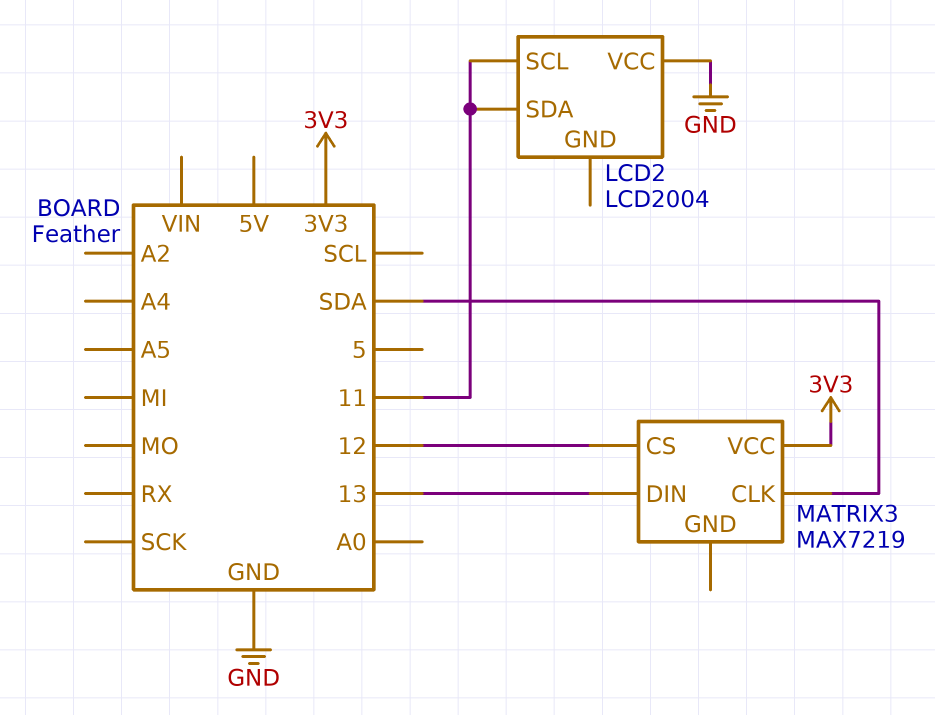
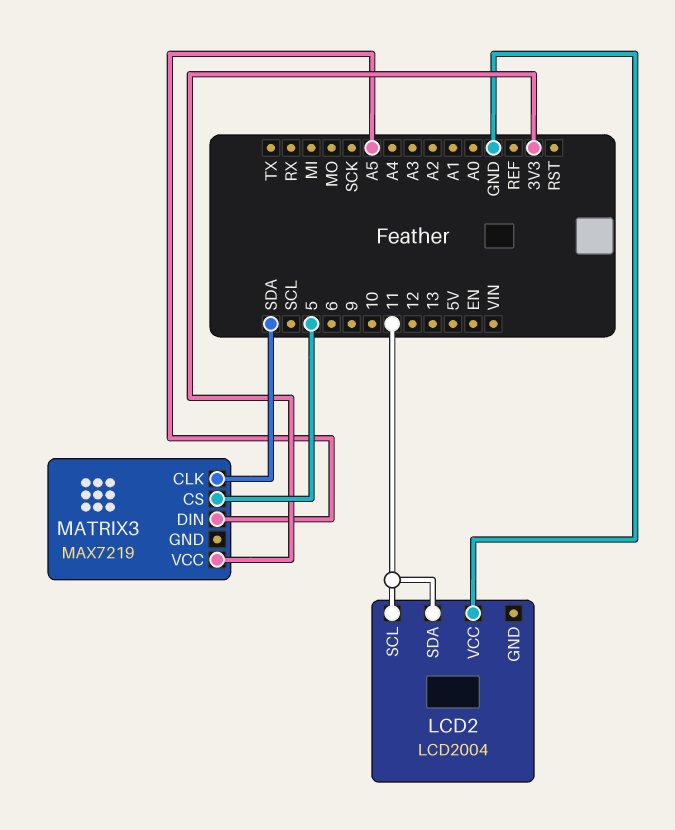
MATRIX3 pin CS: 12 -> 5
MATRIX3 pin DIN: 13 -> A5

